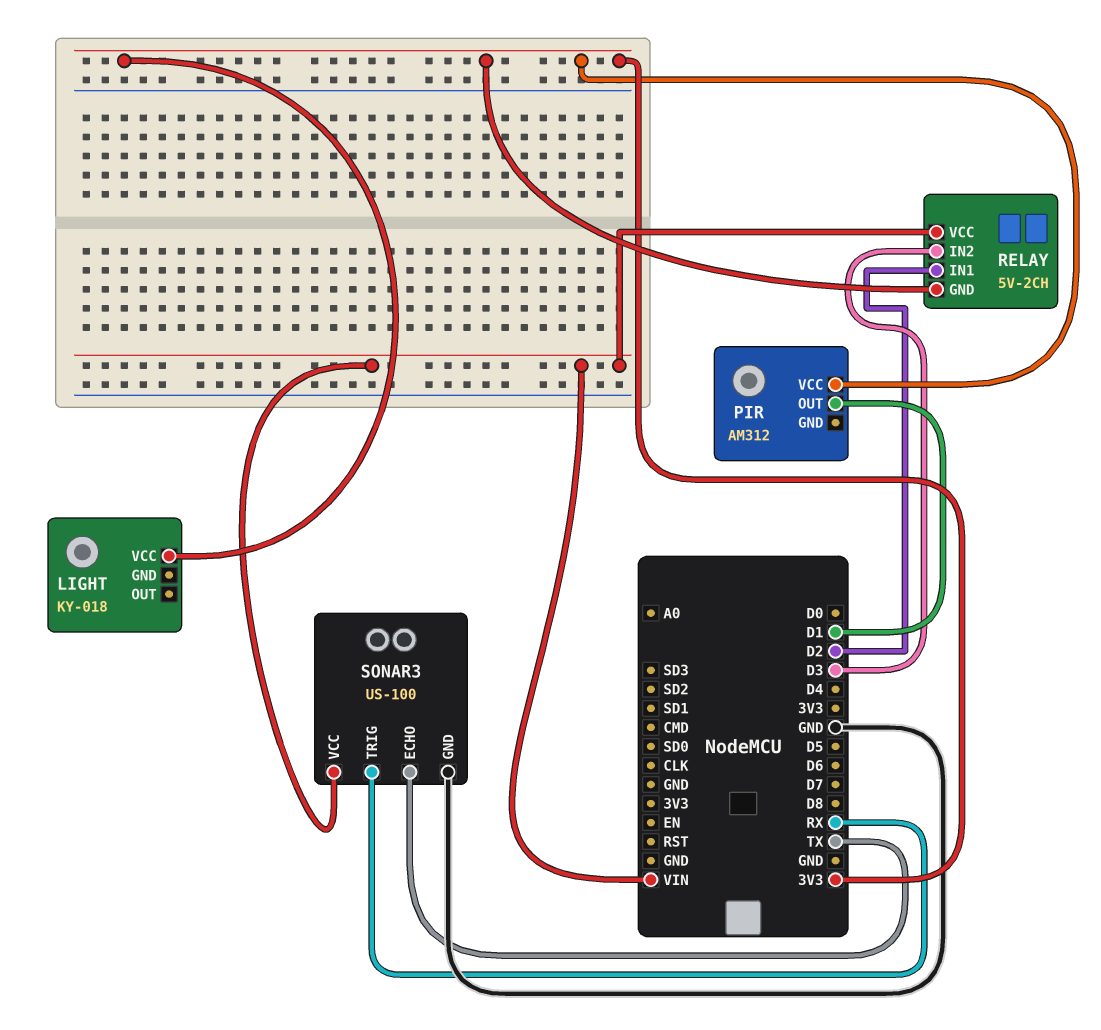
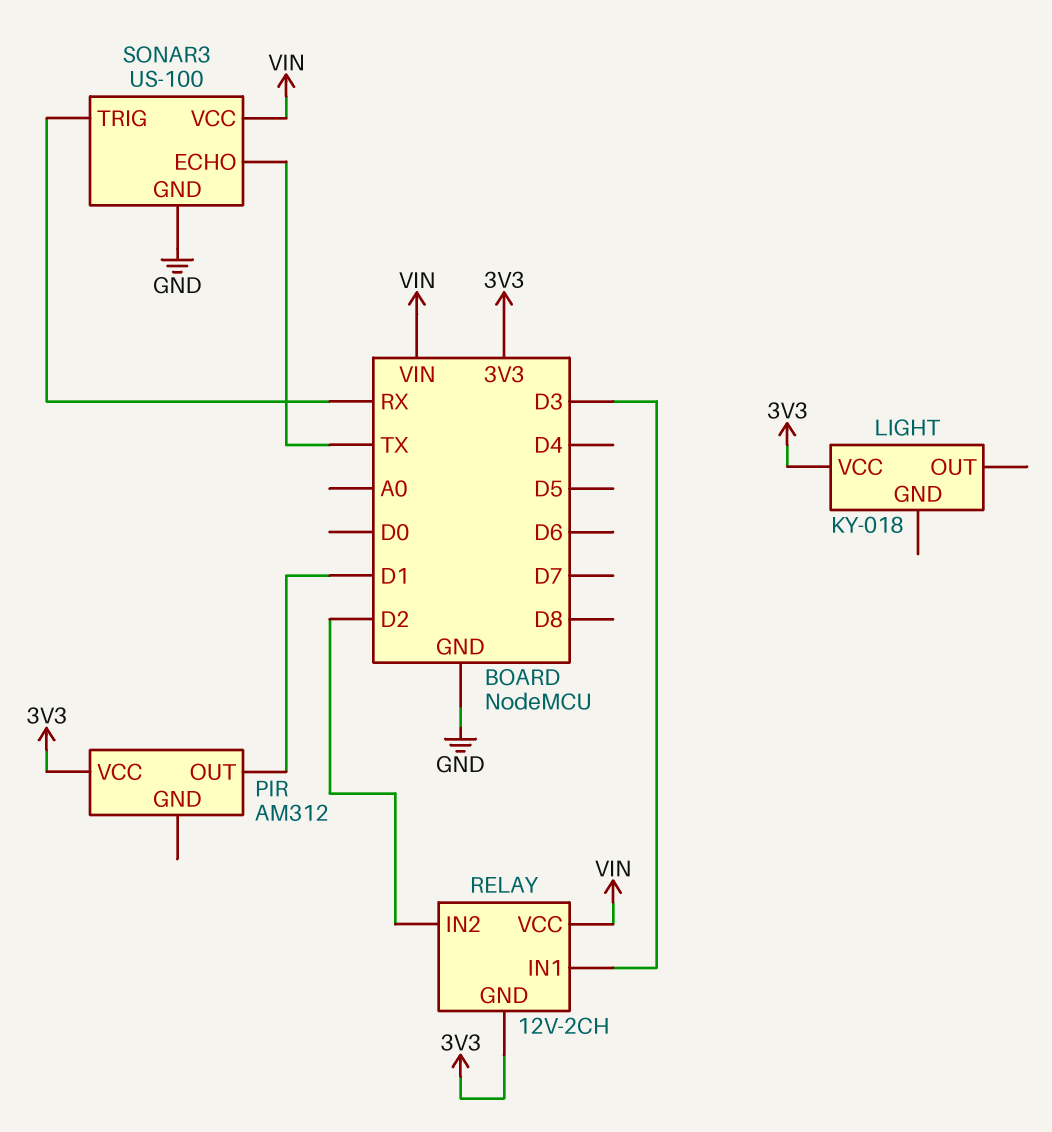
RELAY: 5V-2CH -> 12V-2CH
RELAY pin IN1: D2 -> D3
RELAY pin IN2: D3 -> D2

